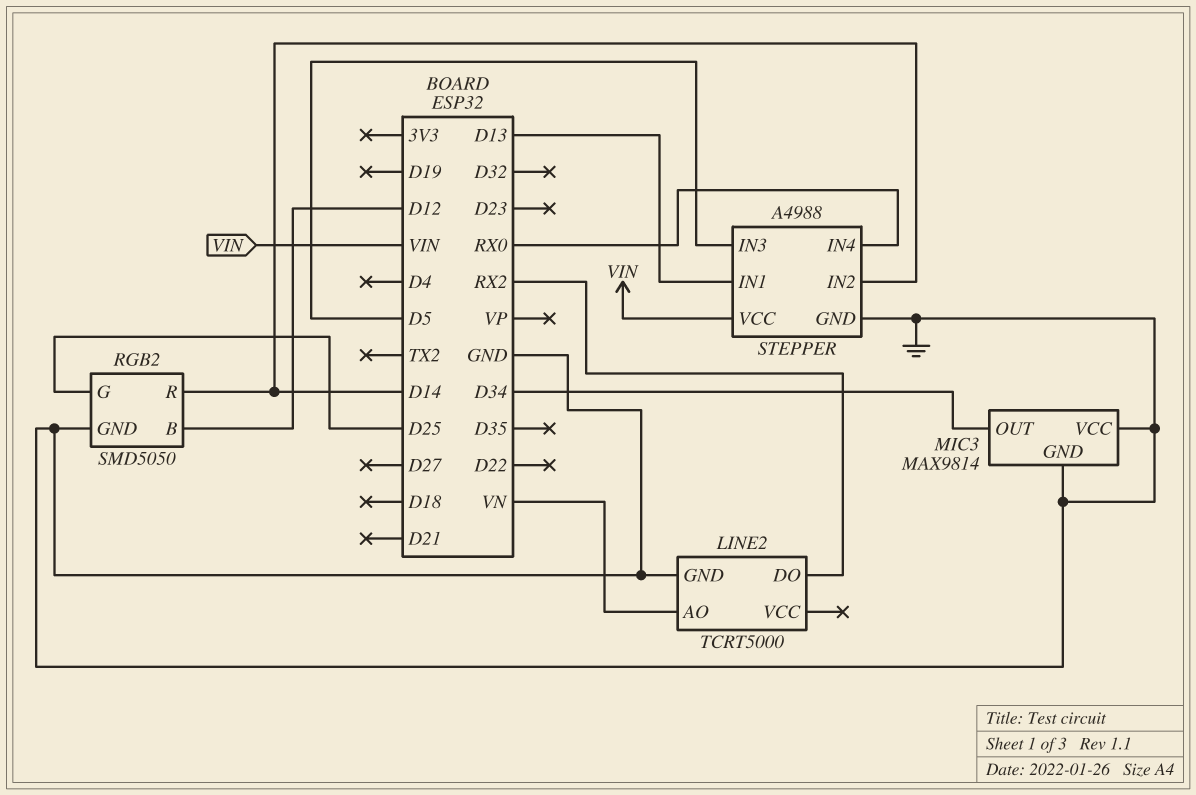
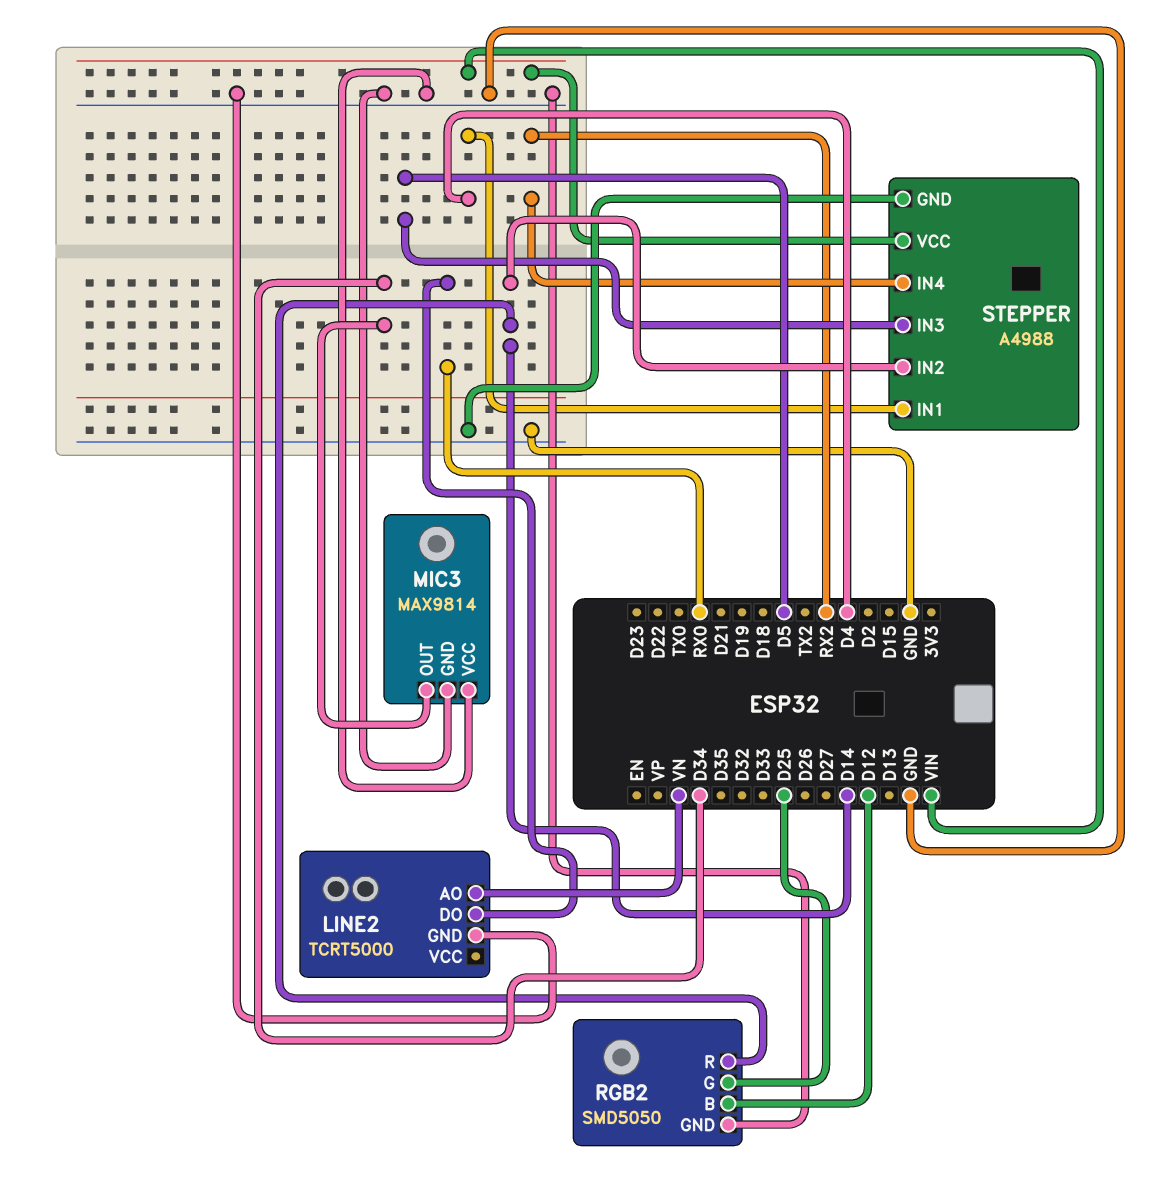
LINE2 pin DO: RX2 -> RX0
STEPPER pin IN1: D13 -> D4
STEPPER pin IN4: RX0 -> RX2

